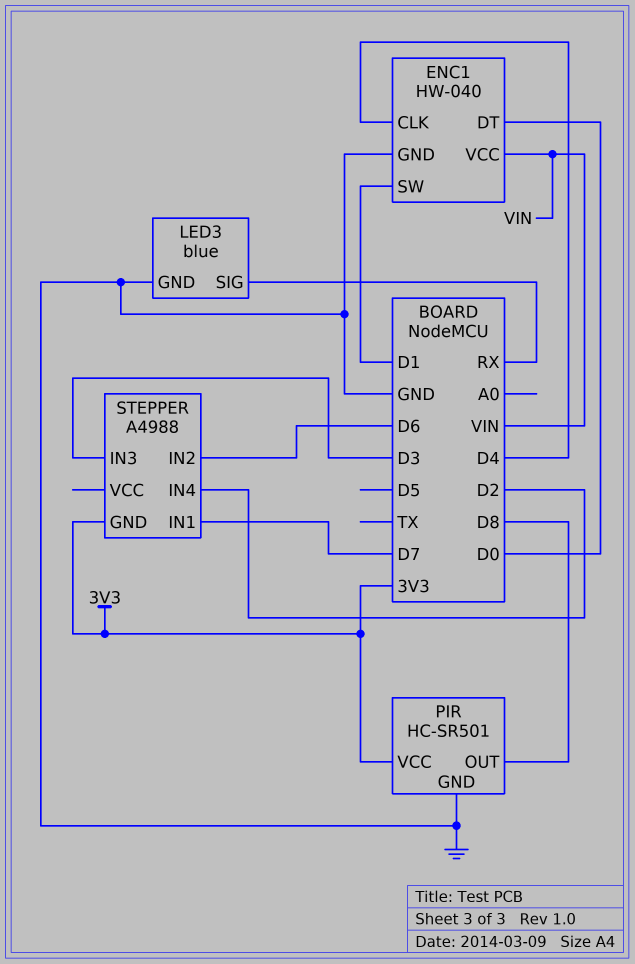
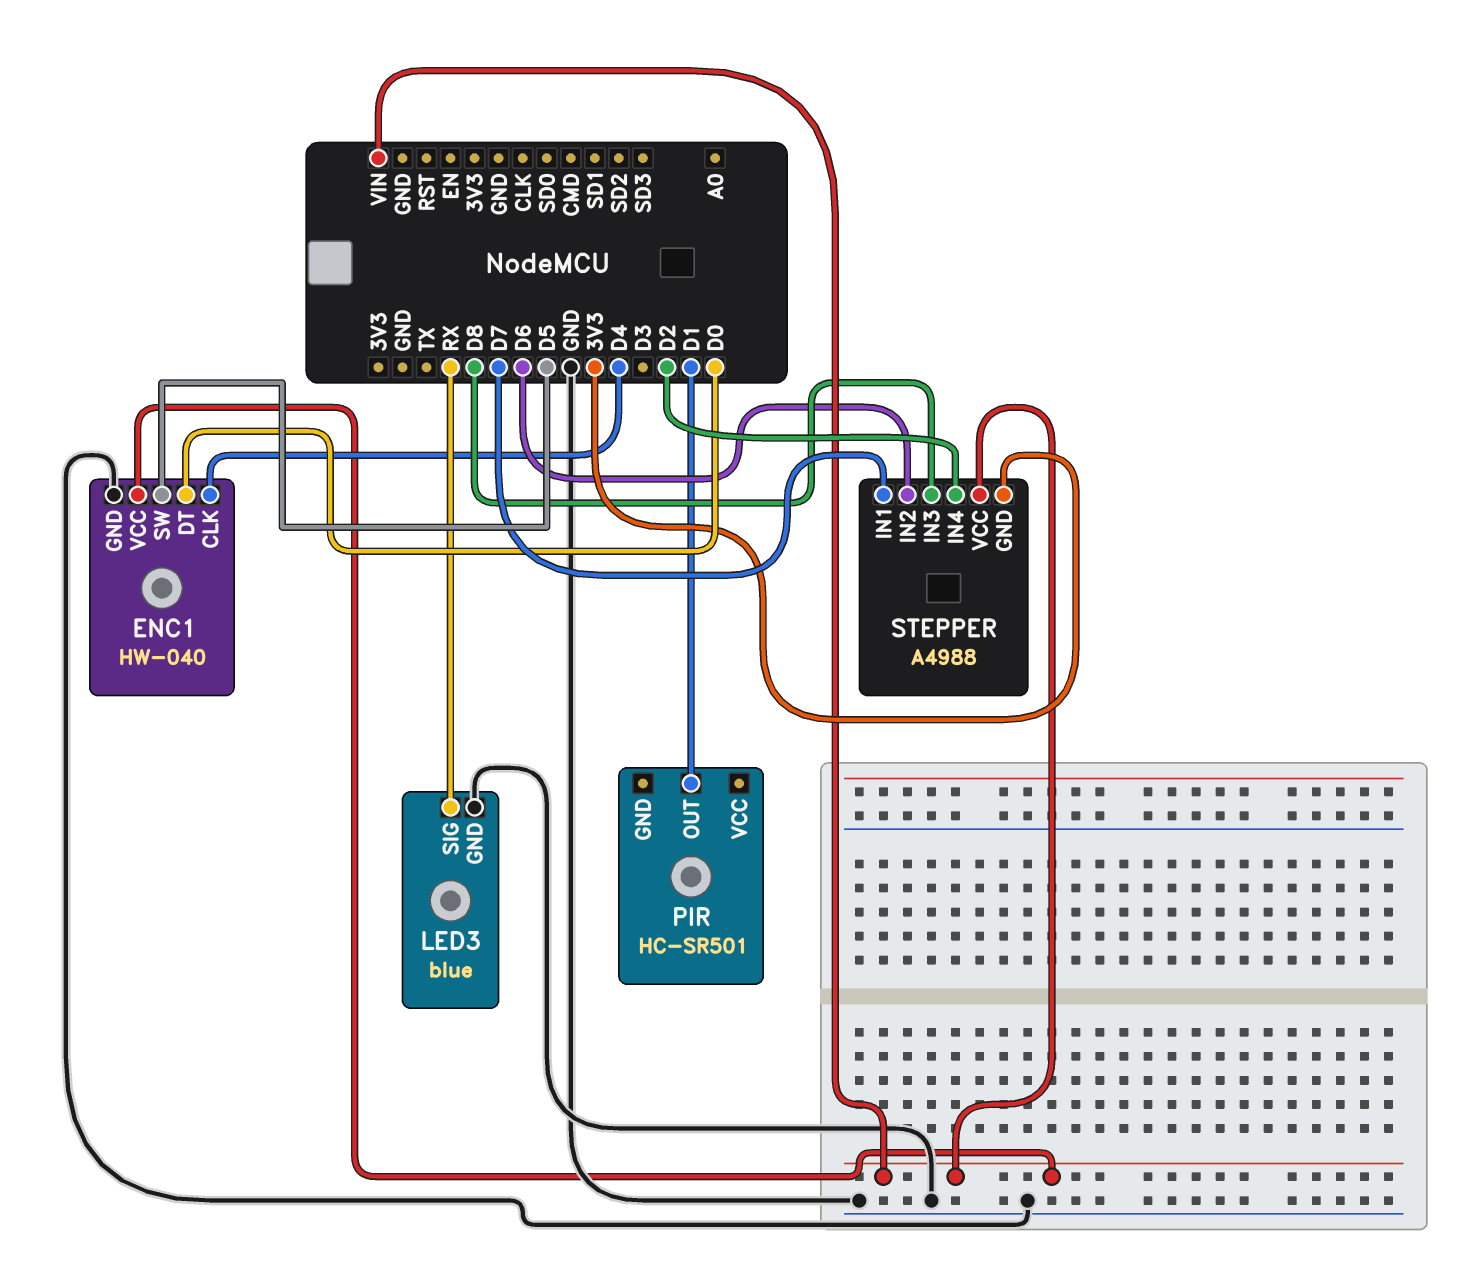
ENC1 pin SW: D1 -> D5
PIR pin GND: GND -> none
PIR pin OUT: D8 -> D1
PIR pin VCC: 3V3 -> none
STEPPER pin IN3: D3 -> D8
STEPPER pin VCC: none -> VIN

